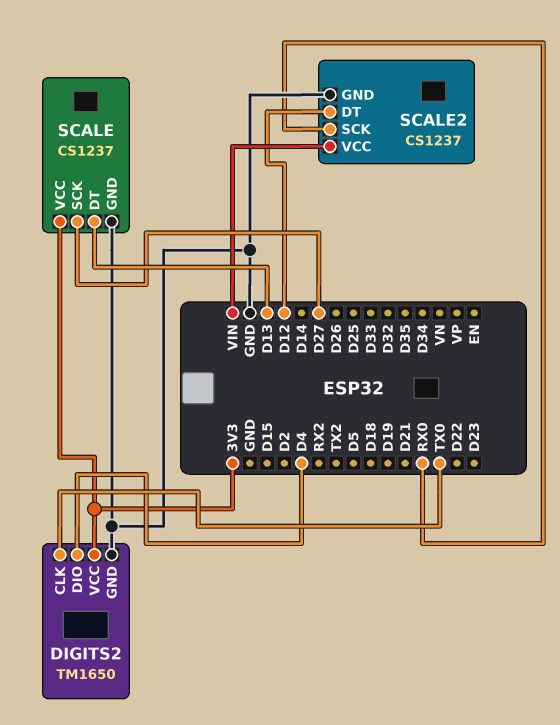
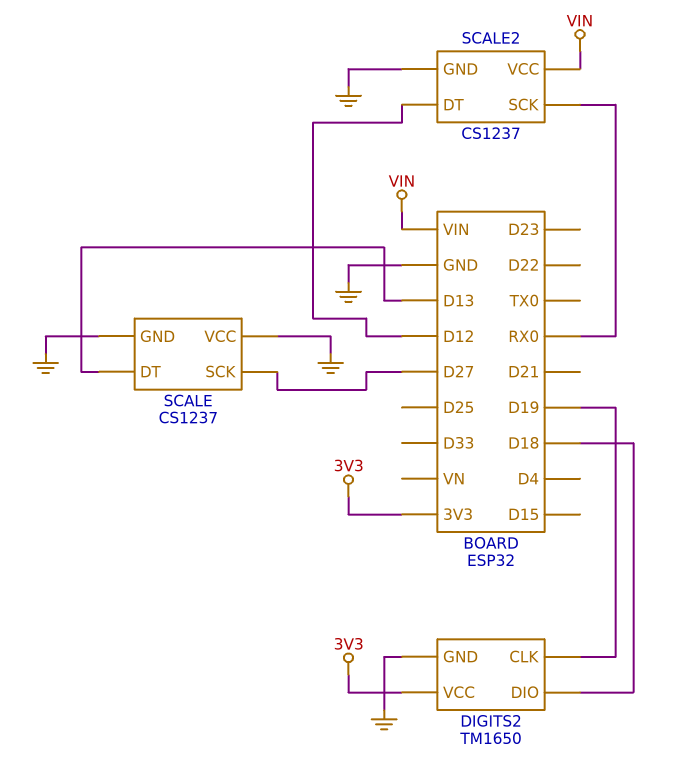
DIGITS2 pin CLK: TX0 -> D19
DIGITS2 pin DIO: D4 -> D18
SCALE pin VCC: 3V3 -> GND

